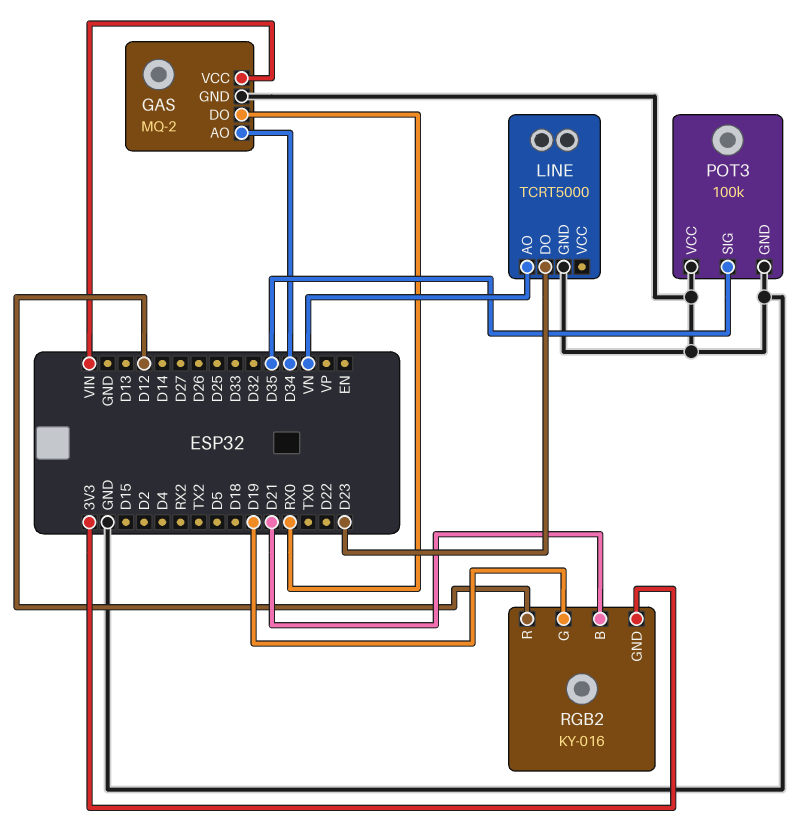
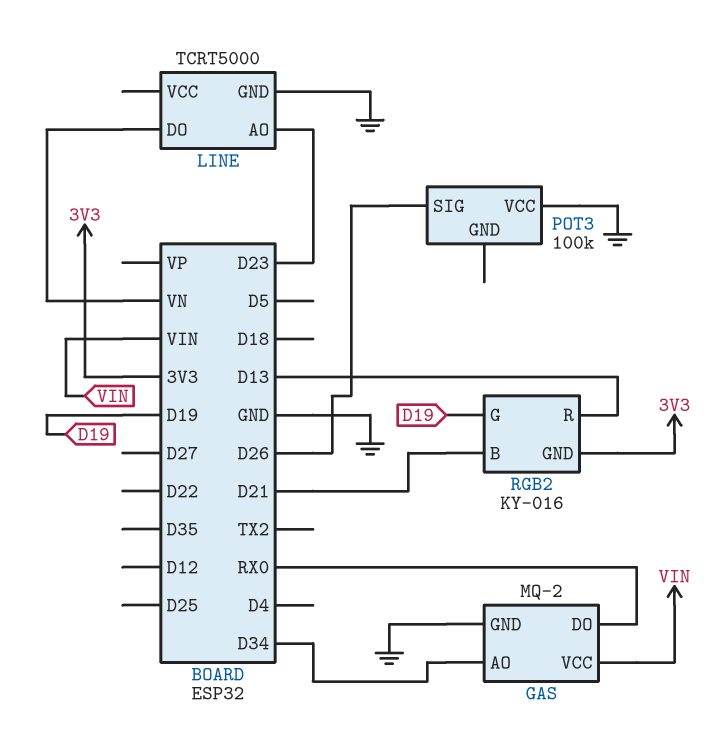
LINE pin AO: VN -> D23
LINE pin DO: D23 -> VN
POT3 pin GND: GND -> none
POT3 pin SIG: D35 -> D26
RGB2 pin R: D12 -> D13

